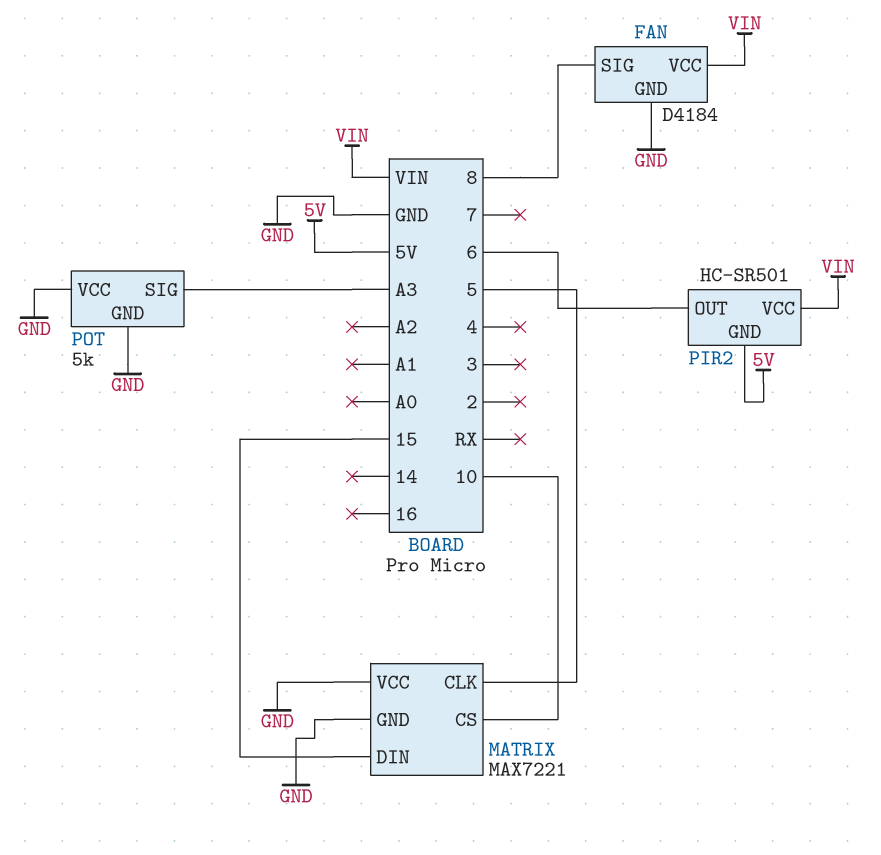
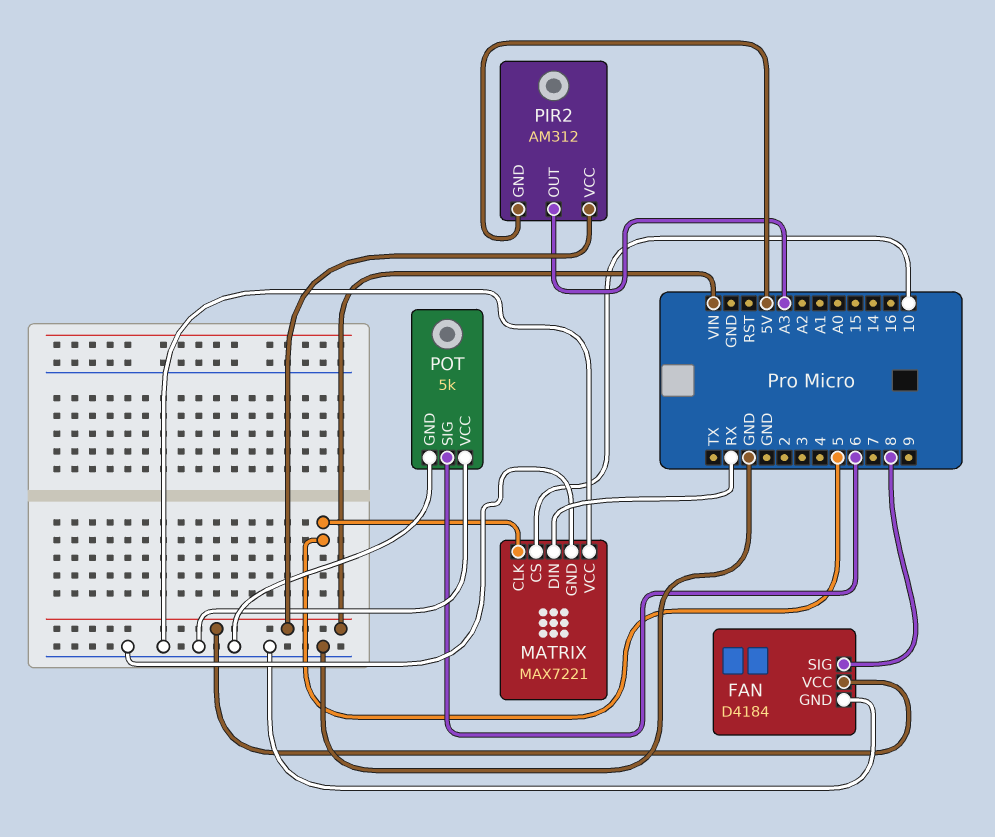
MATRIX pin DIN: 15 -> RX
PIR2: HC-SR501 -> AM312
PIR2 pin OUT: 6 -> A3
POT pin SIG: A3 -> 6

